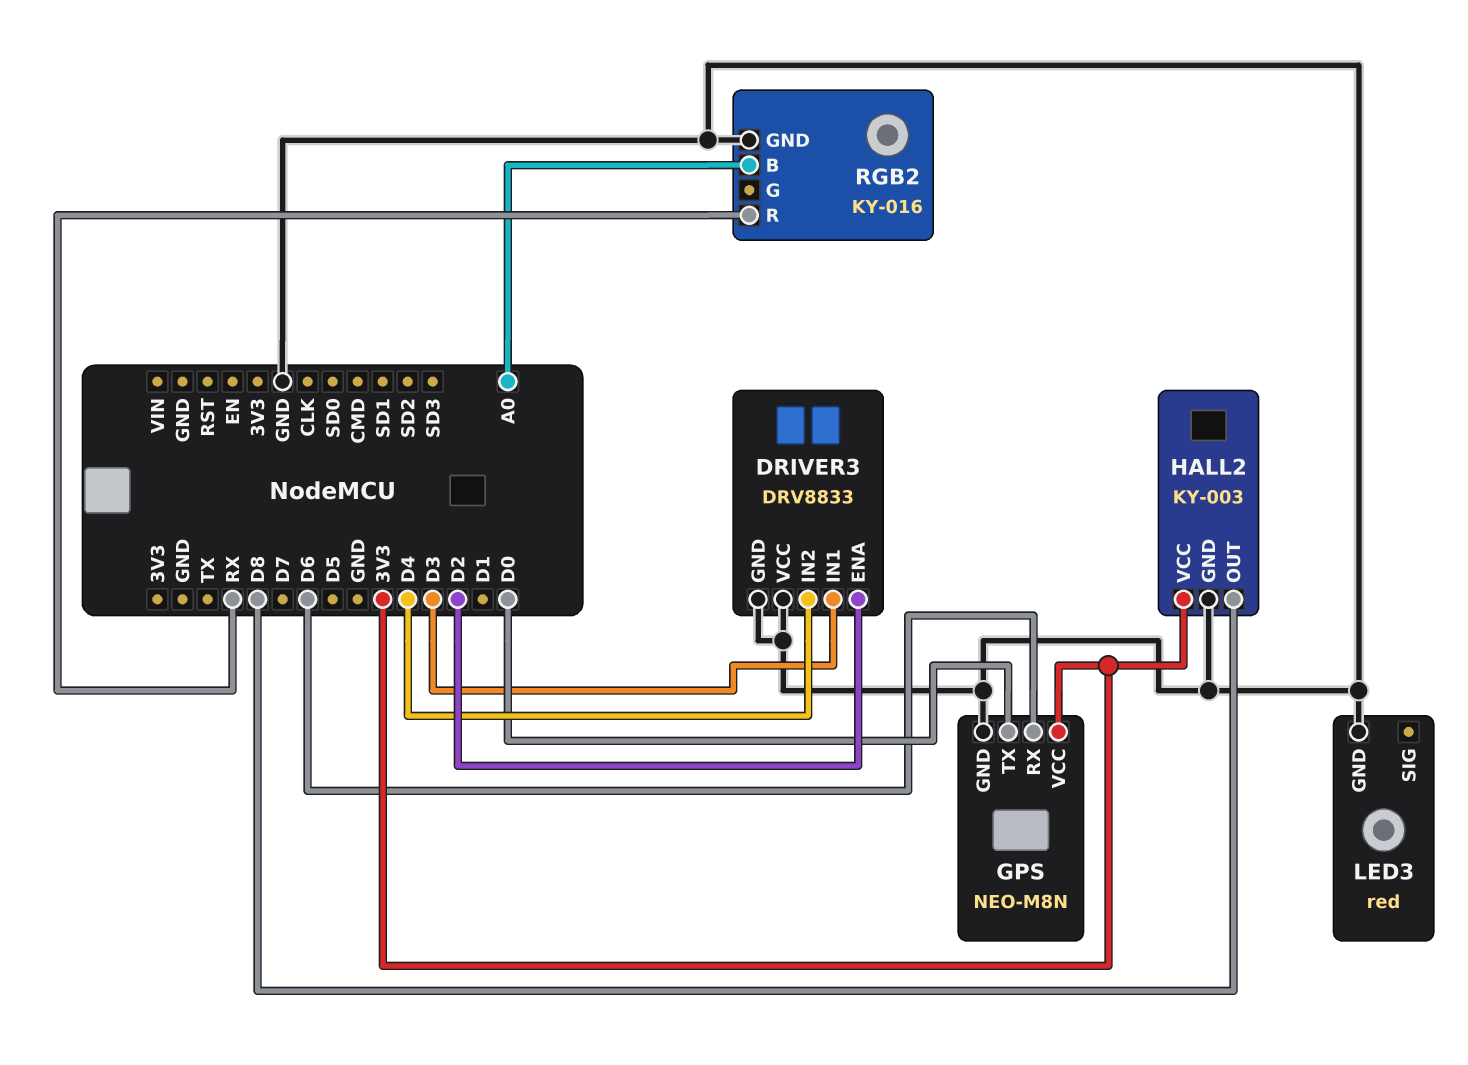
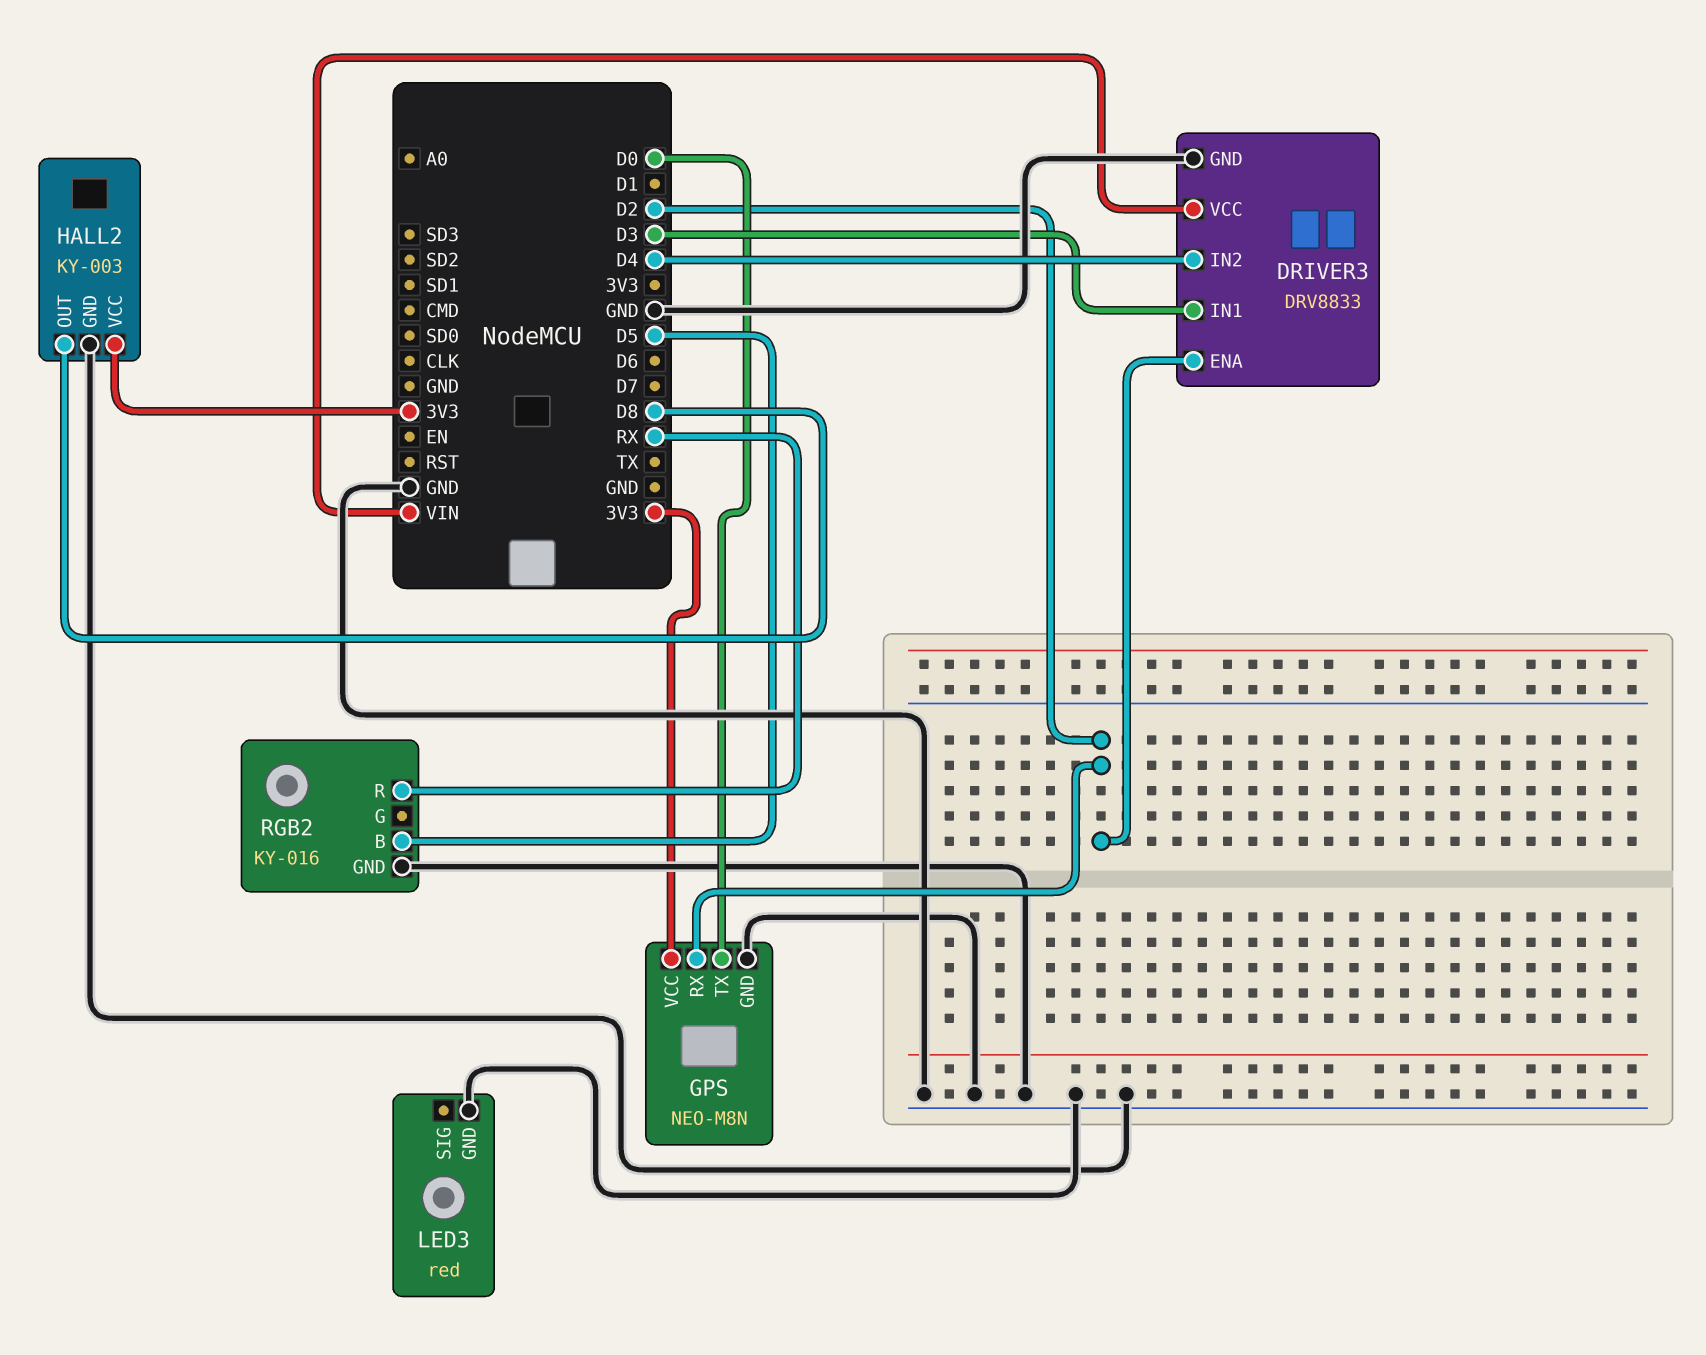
DRIVER3 pin VCC: GND -> VIN
GPS pin RX: D6 -> D2
RGB2 pin B: A0 -> D5

